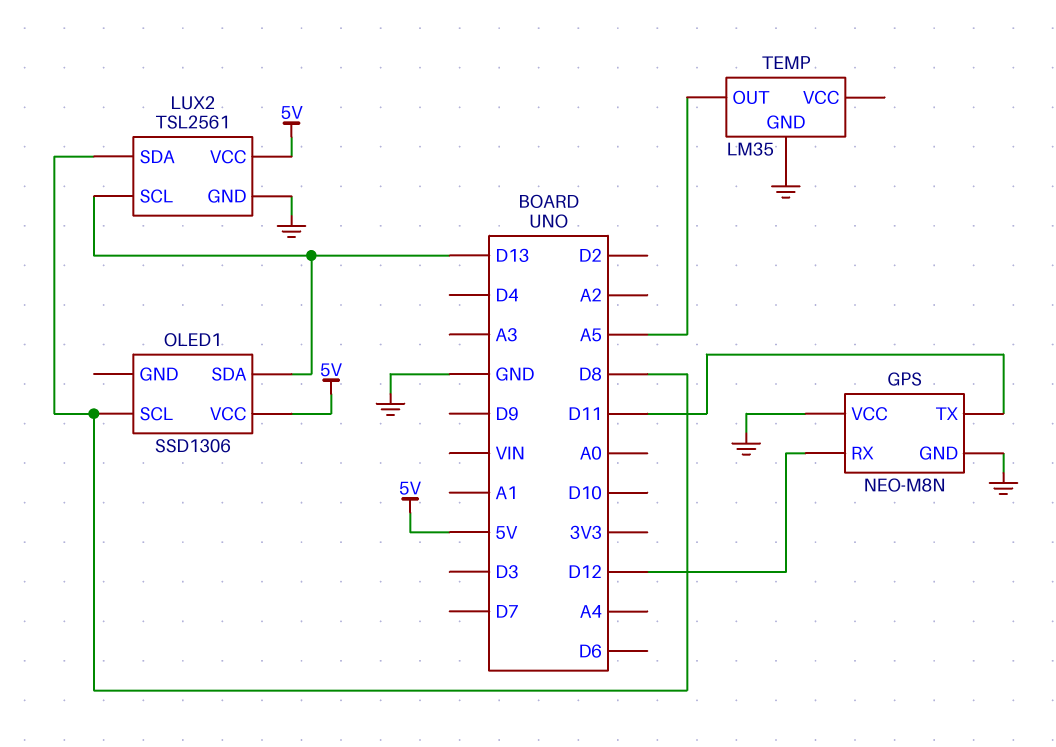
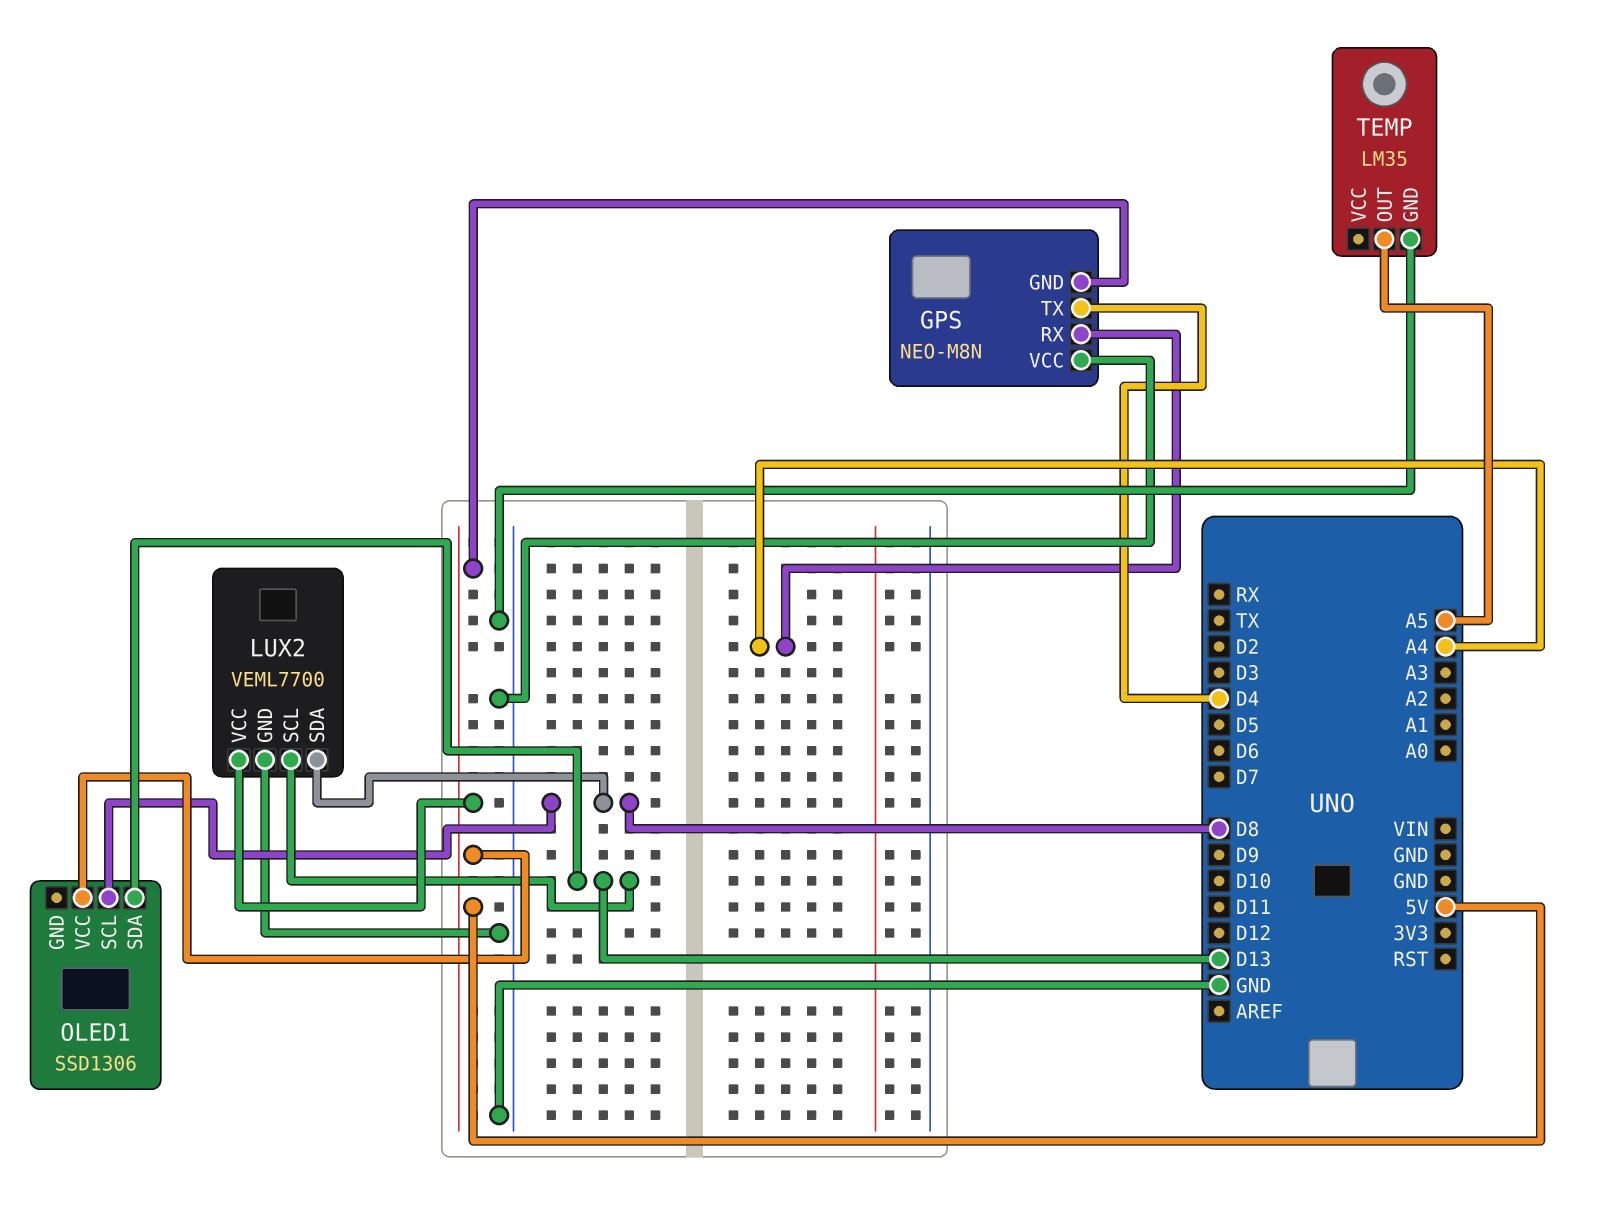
GPS pin GND: GND -> 5V
GPS pin RX: D12 -> A4
GPS pin TX: D11 -> D4
LUX2: TSL2561 -> VEML7700

